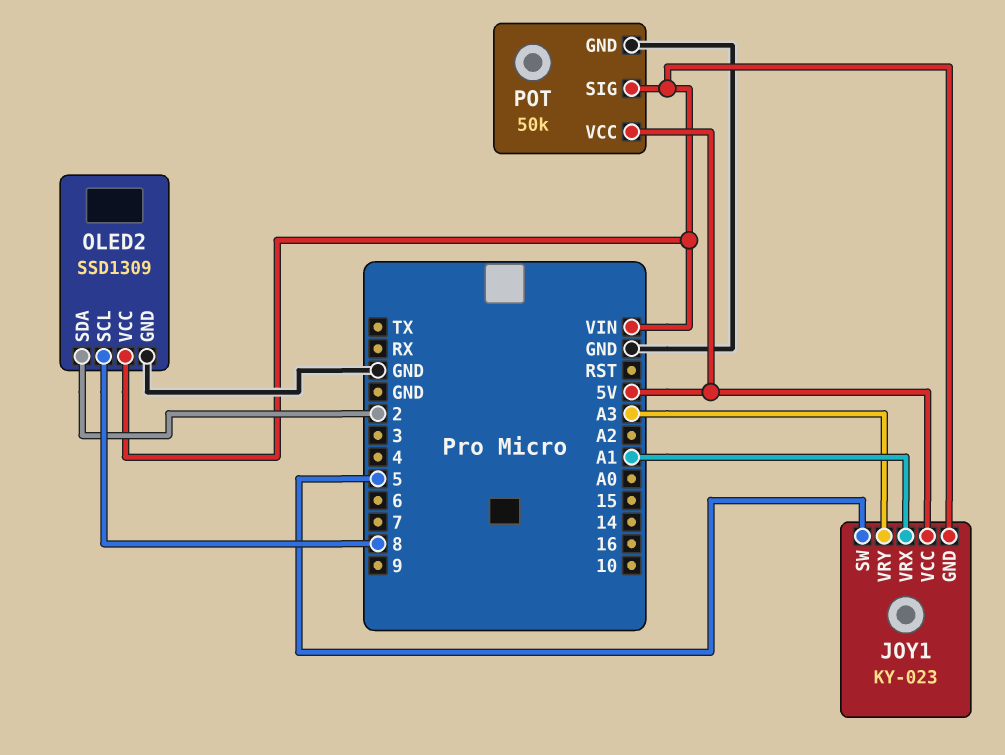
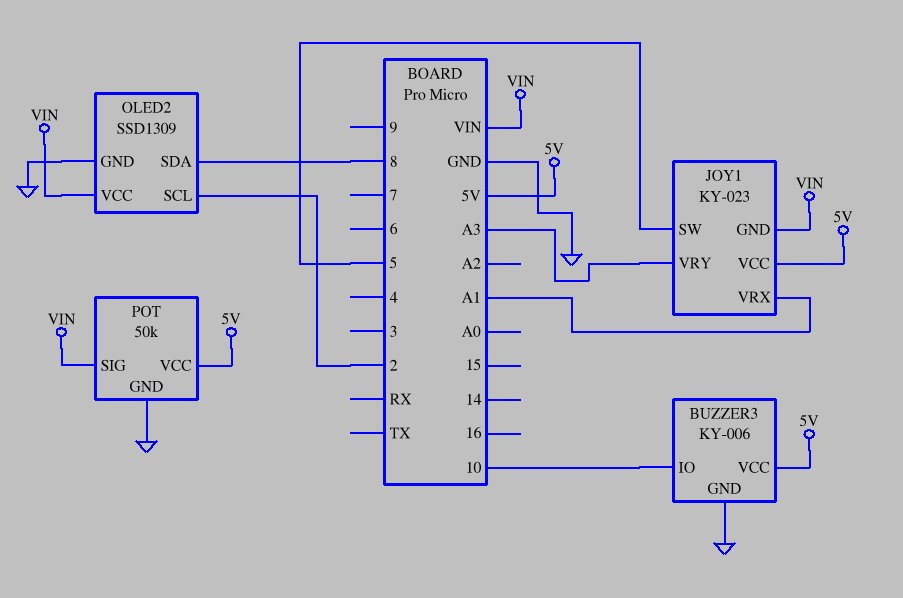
BUZZER3: none -> KY-006
BUZZER3 pin GND: none -> GND
BUZZER3 pin IO: none -> 10
BUZZER3 pin VCC: none -> 5V
OLED2 pin SCL: 8 -> 2
OLED2 pin SDA: 2 -> 8

